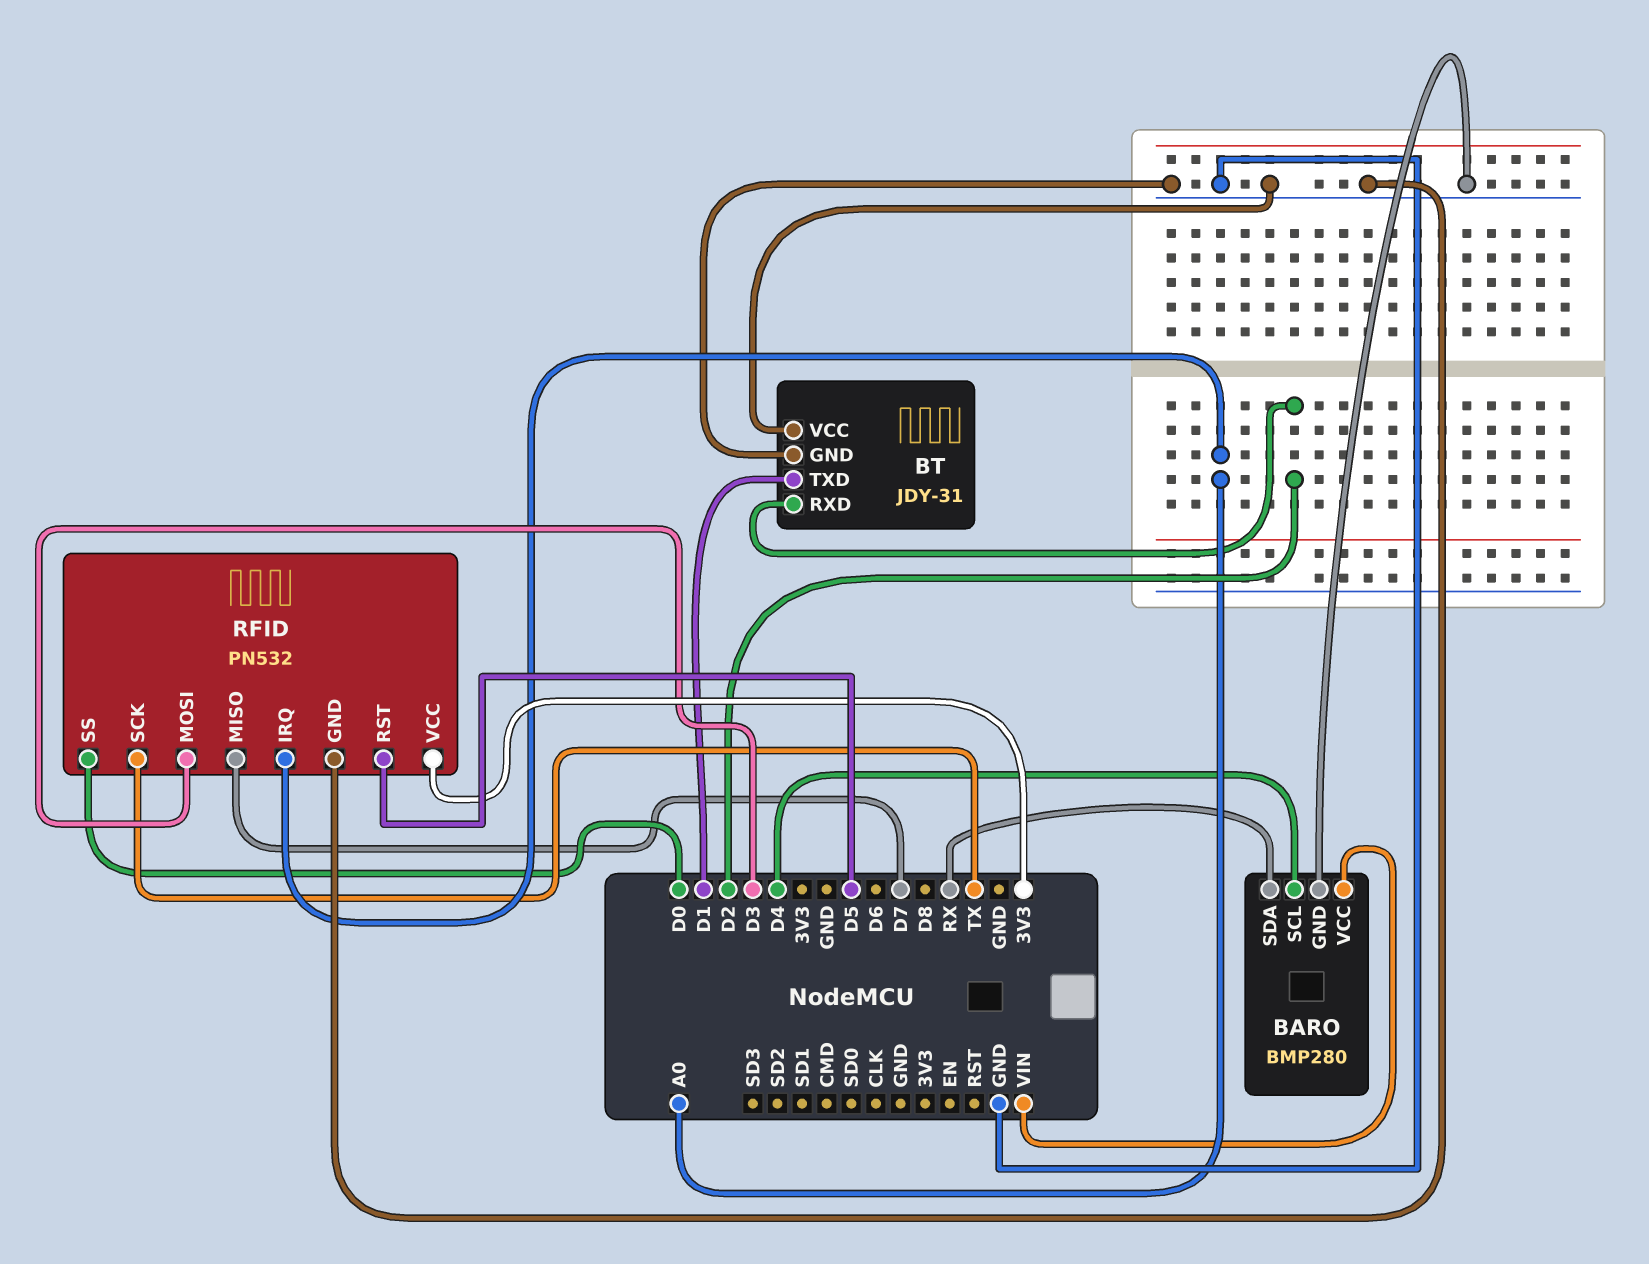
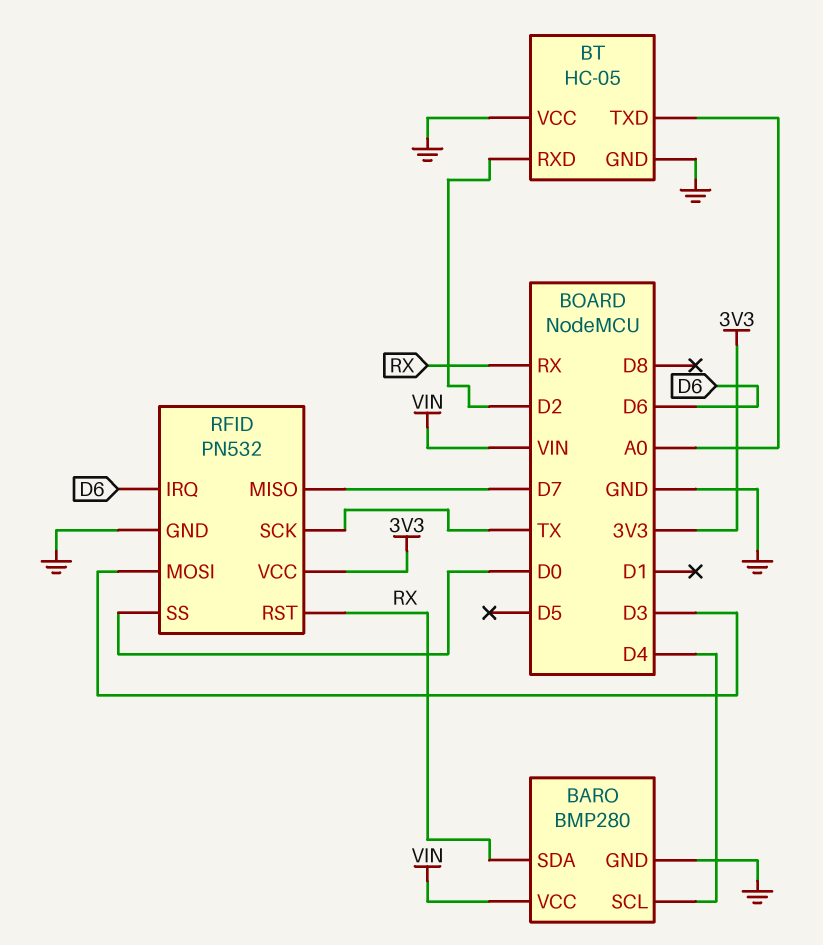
BT: JDY-31 -> HC-05
BT pin TXD: D1 -> A0
RFID pin IRQ: A0 -> D6
RFID pin RST: D5 -> RX

